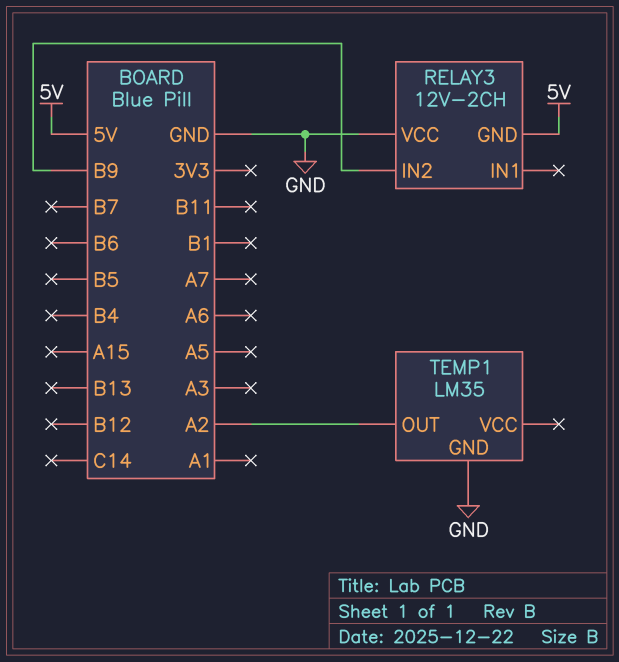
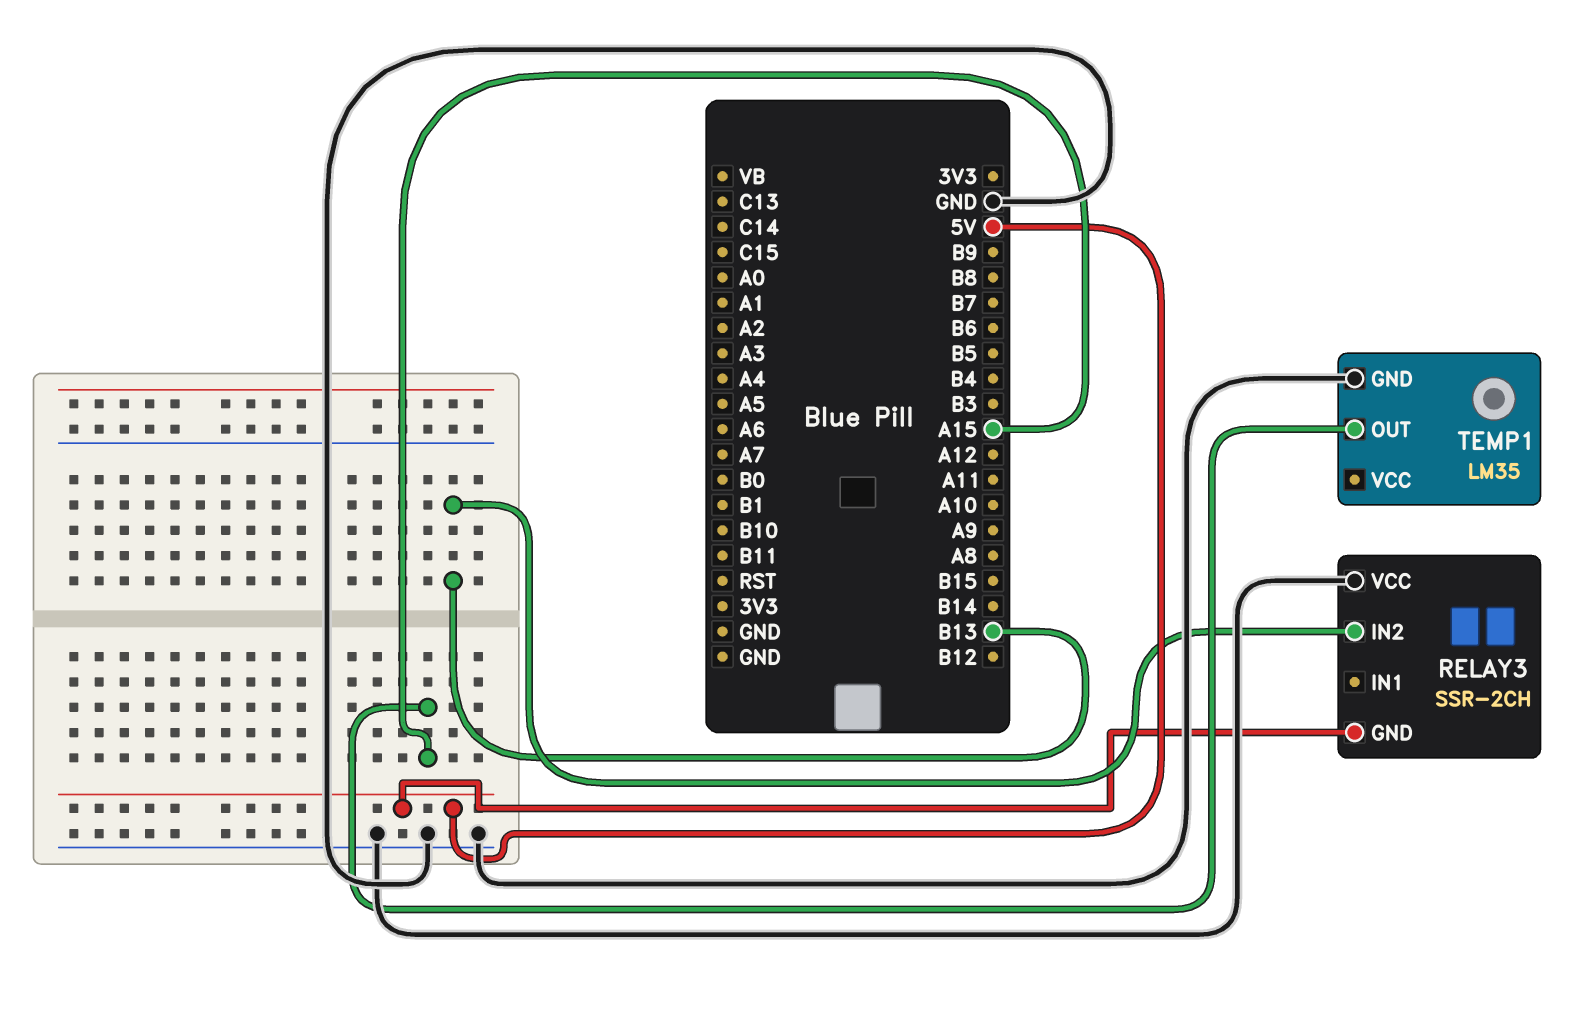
RELAY3: 12V-2CH -> SSR-2CH
RELAY3 pin IN2: B9 -> B13
TEMP1 pin OUT: A2 -> A15

